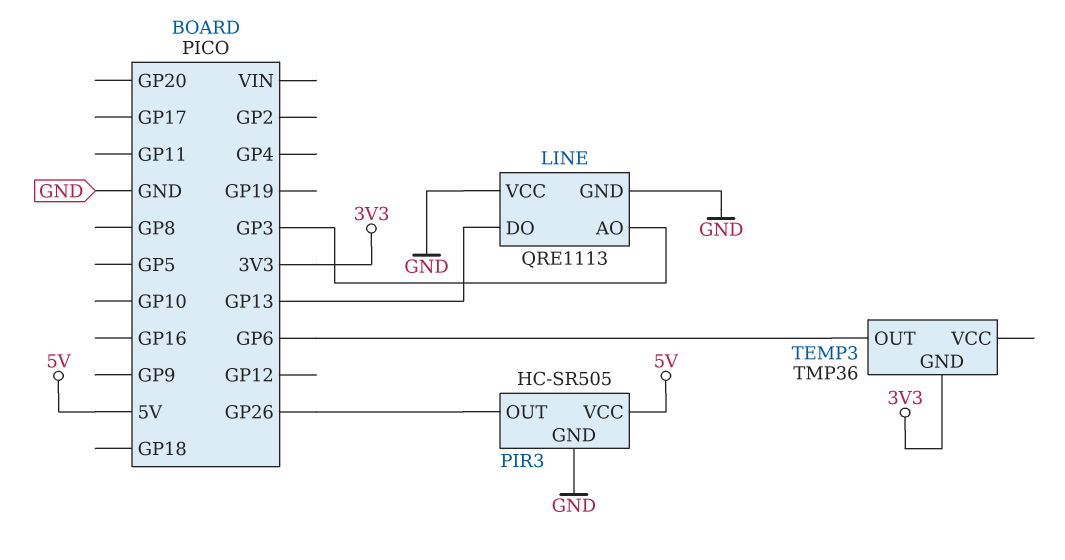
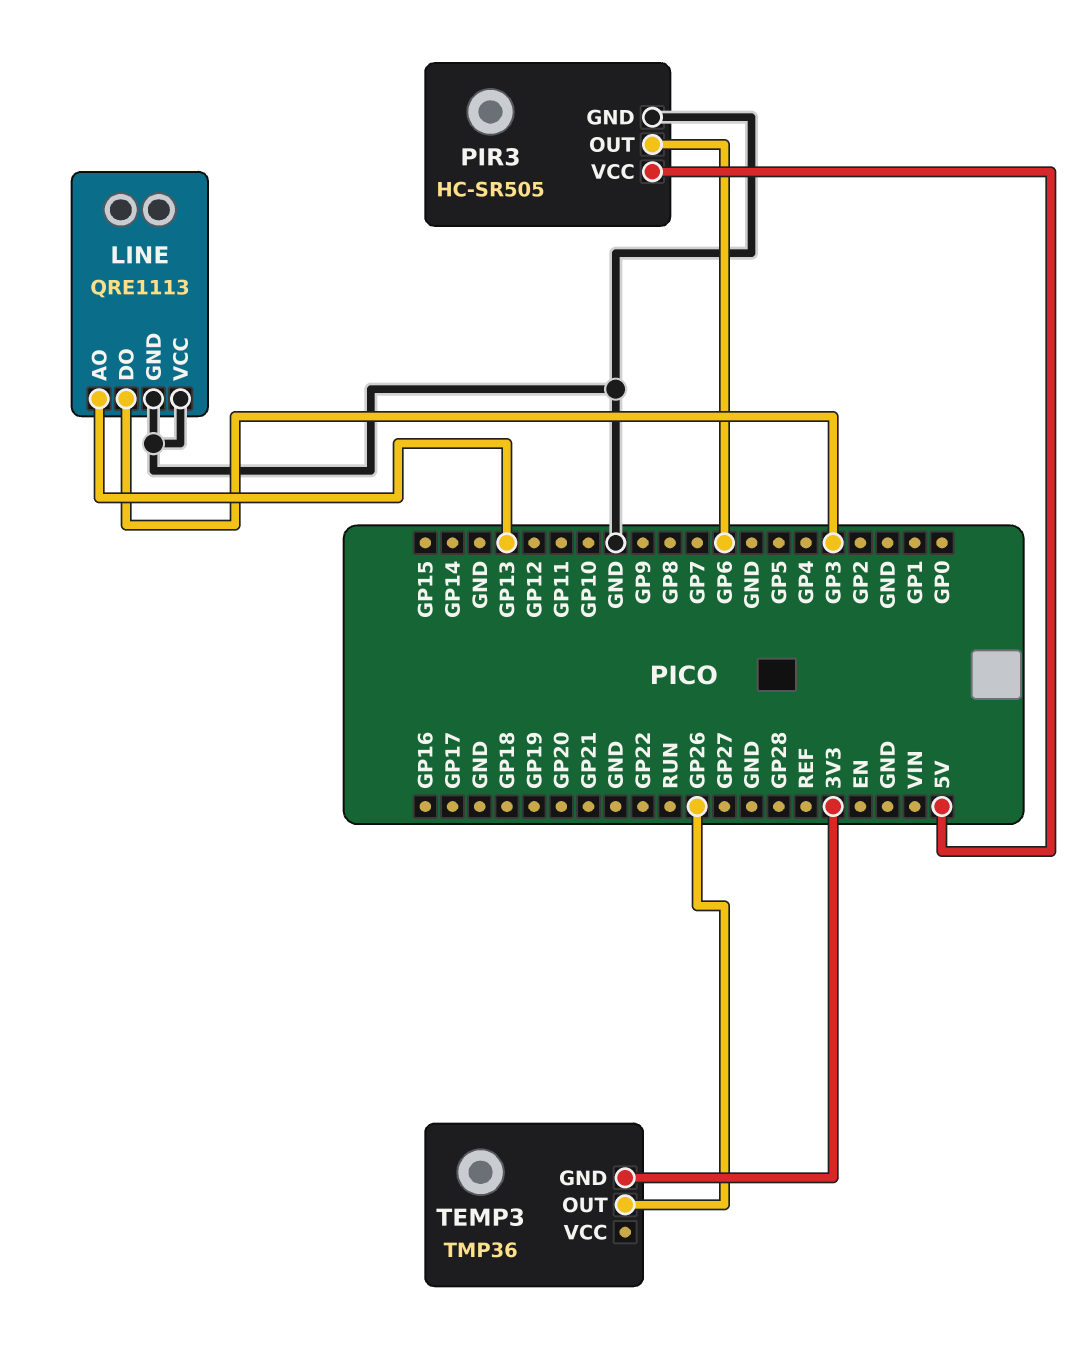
LINE pin AO: GP3 -> GP13
LINE pin DO: GP13 -> GP3
PIR3 pin OUT: GP26 -> GP6
TEMP3 pin OUT: GP6 -> GP26

